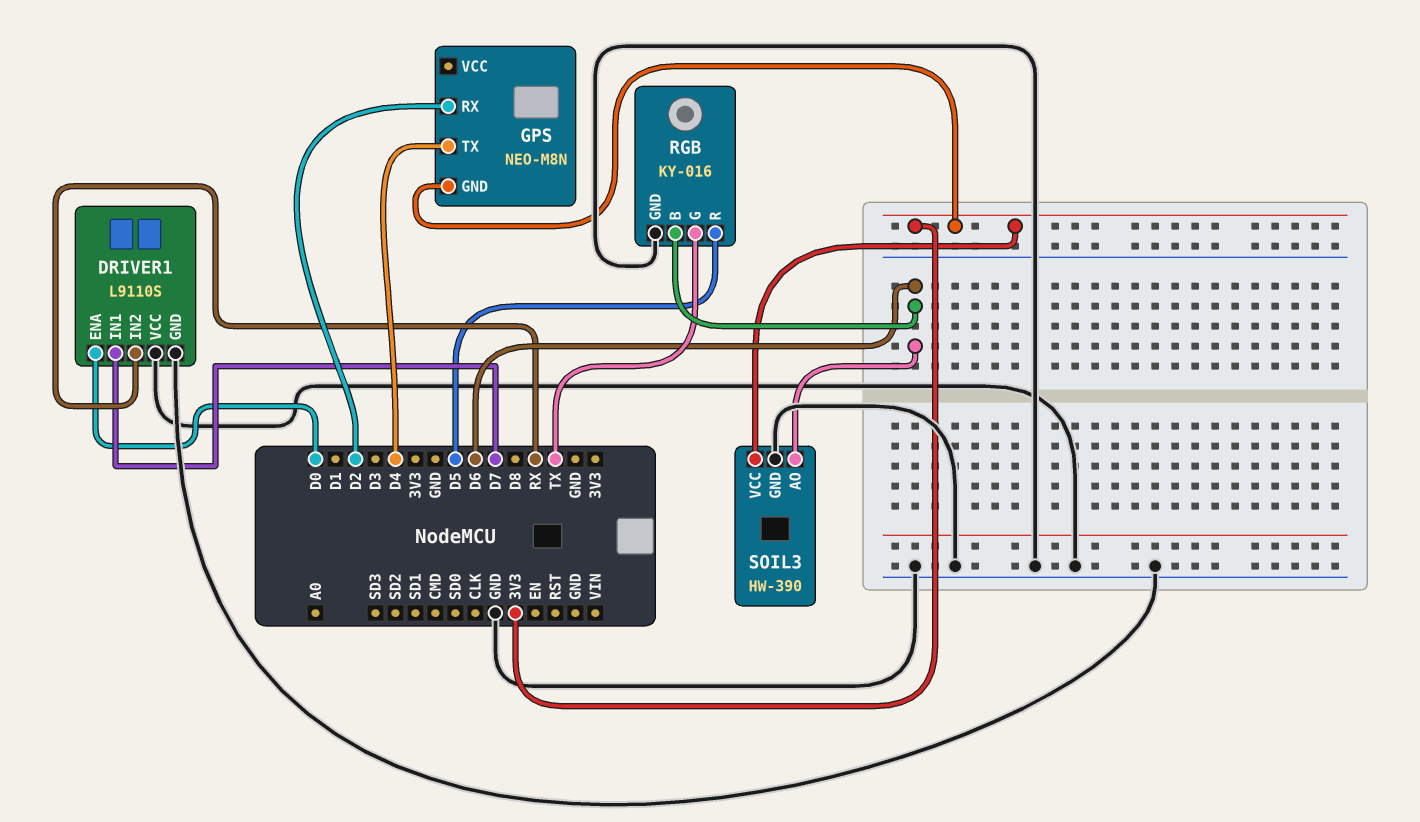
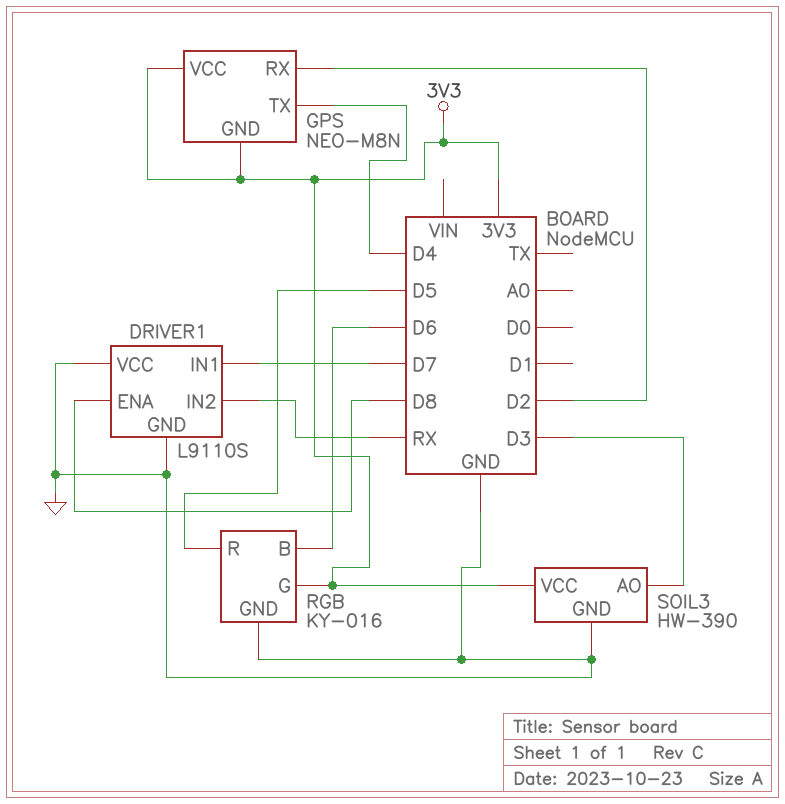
DRIVER1 pin ENA: D0 -> D8
GPS pin VCC: none -> 3V3
RGB pin G: TX -> 3V3
SOIL3 pin AO: D6 -> D3

